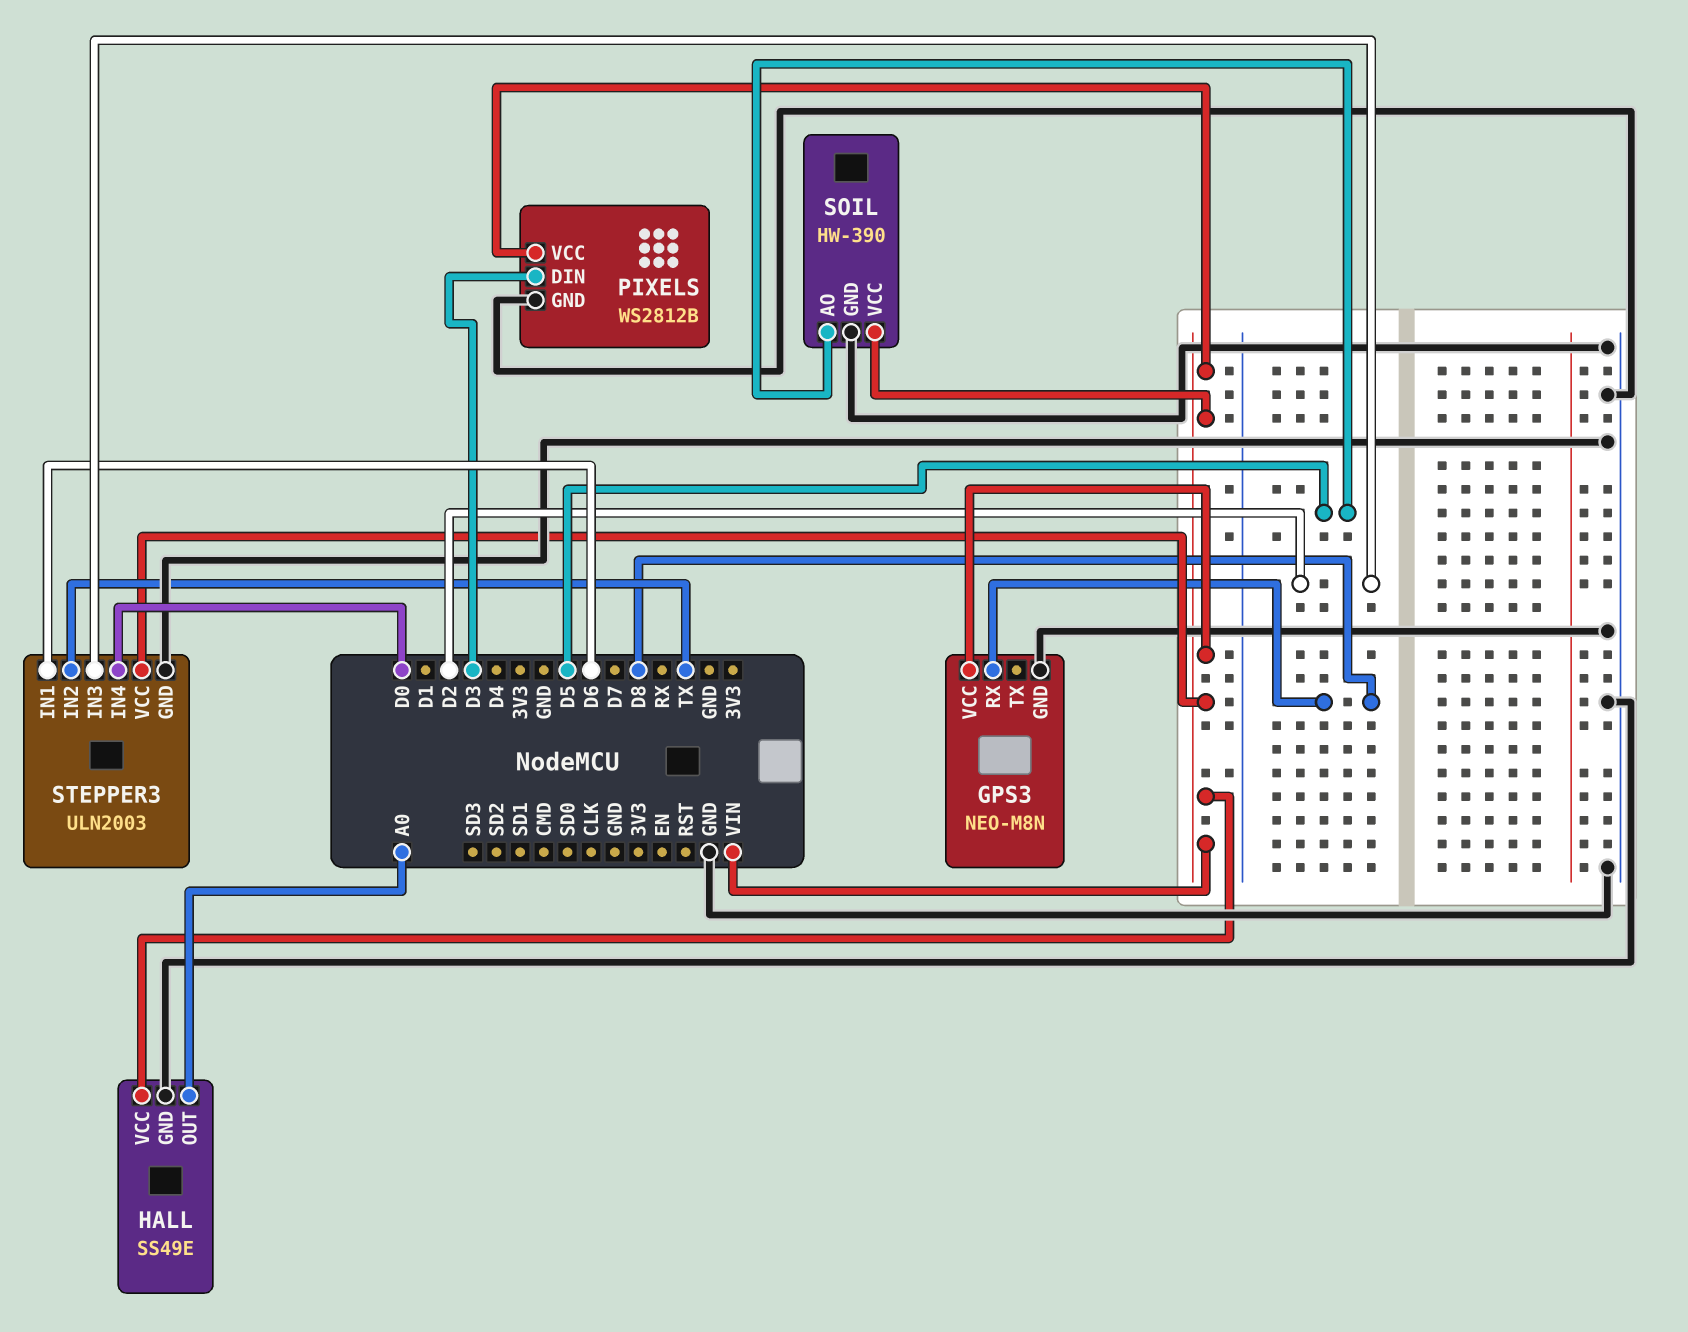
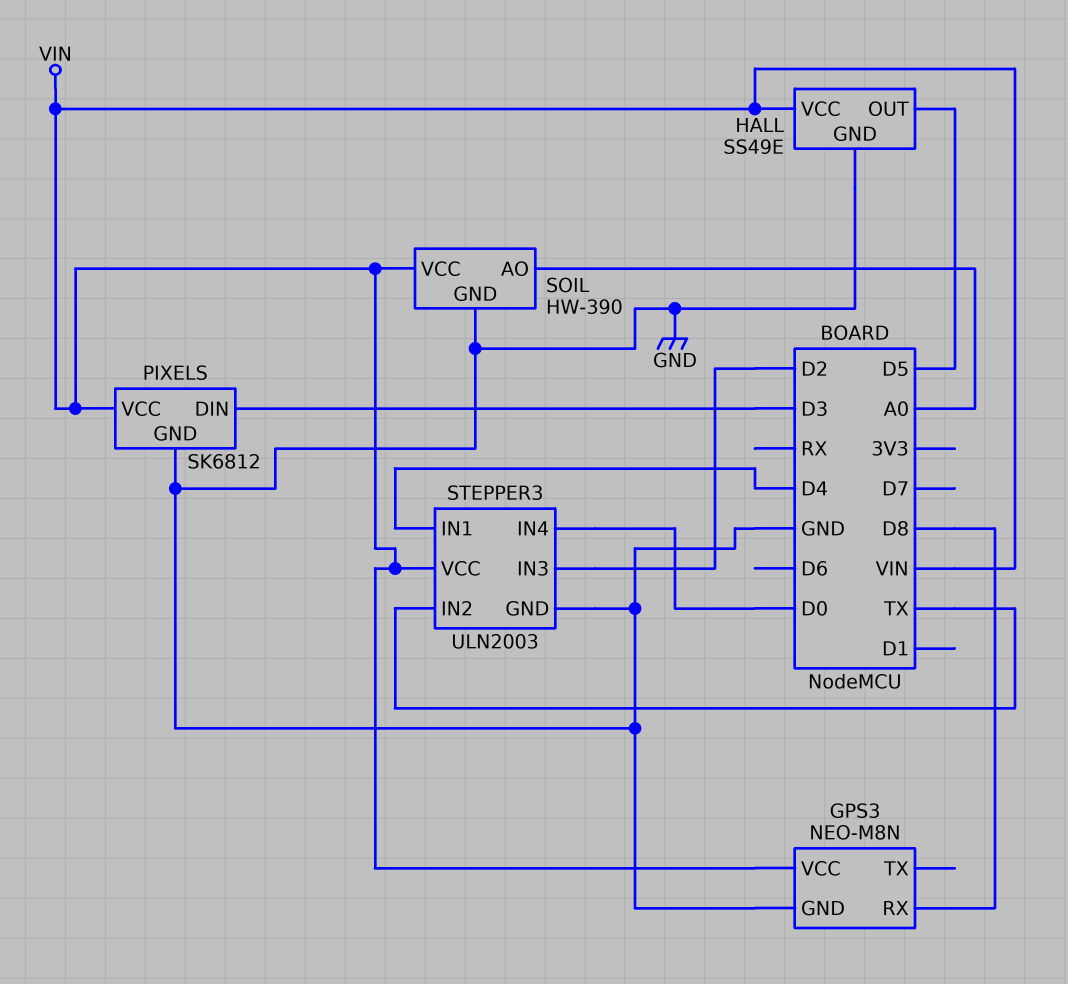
HALL pin OUT: A0 -> D5
PIXELS: WS2812B -> SK6812
SOIL pin AO: D5 -> A0
STEPPER3 pin IN1: D6 -> D4

